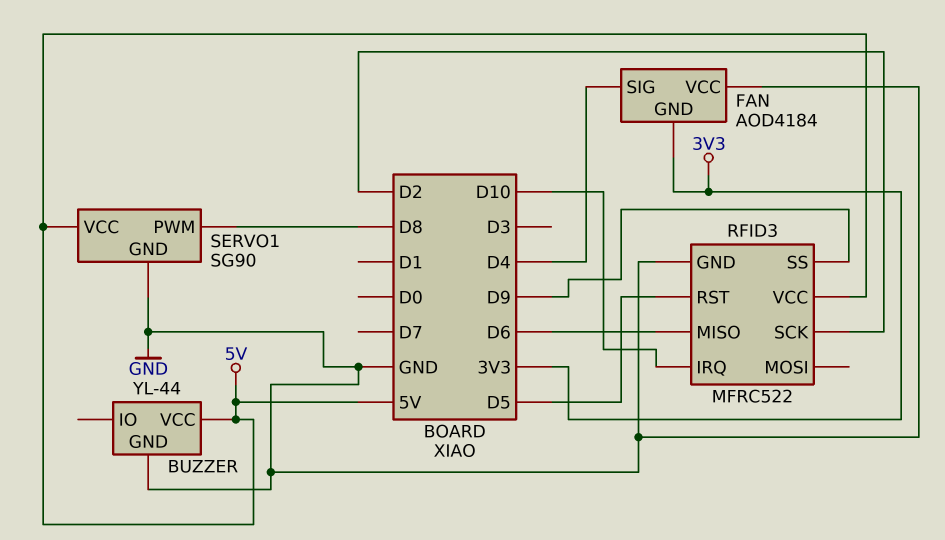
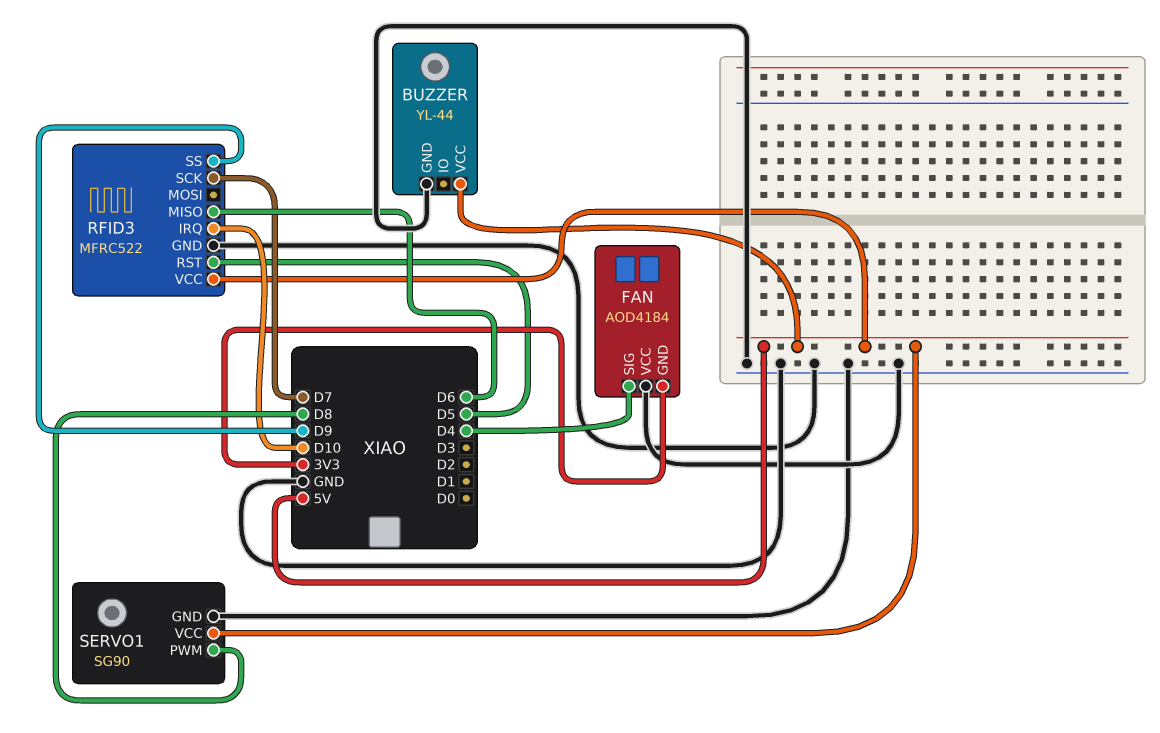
RFID3 pin SCK: D2 -> D7

